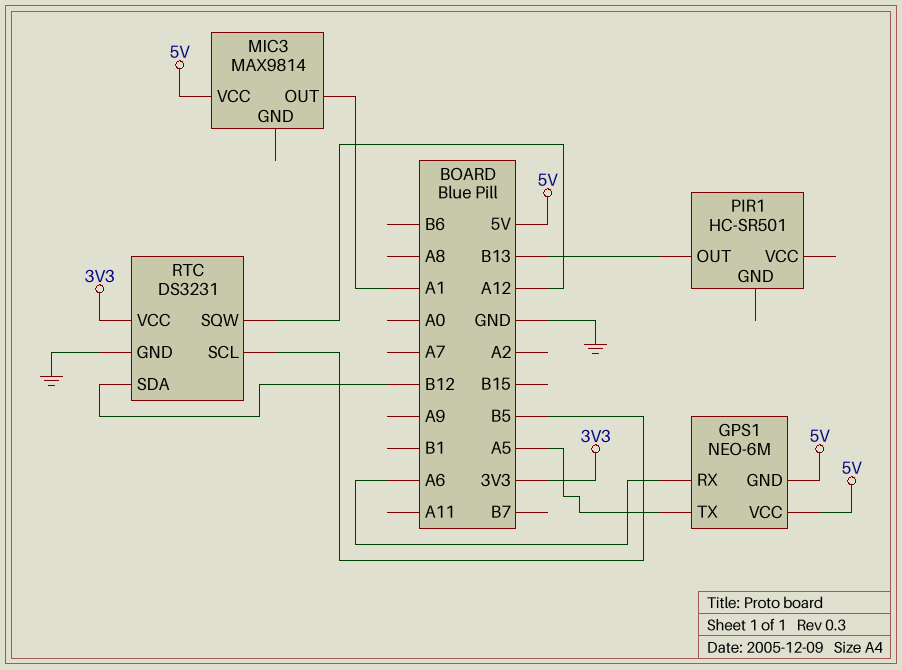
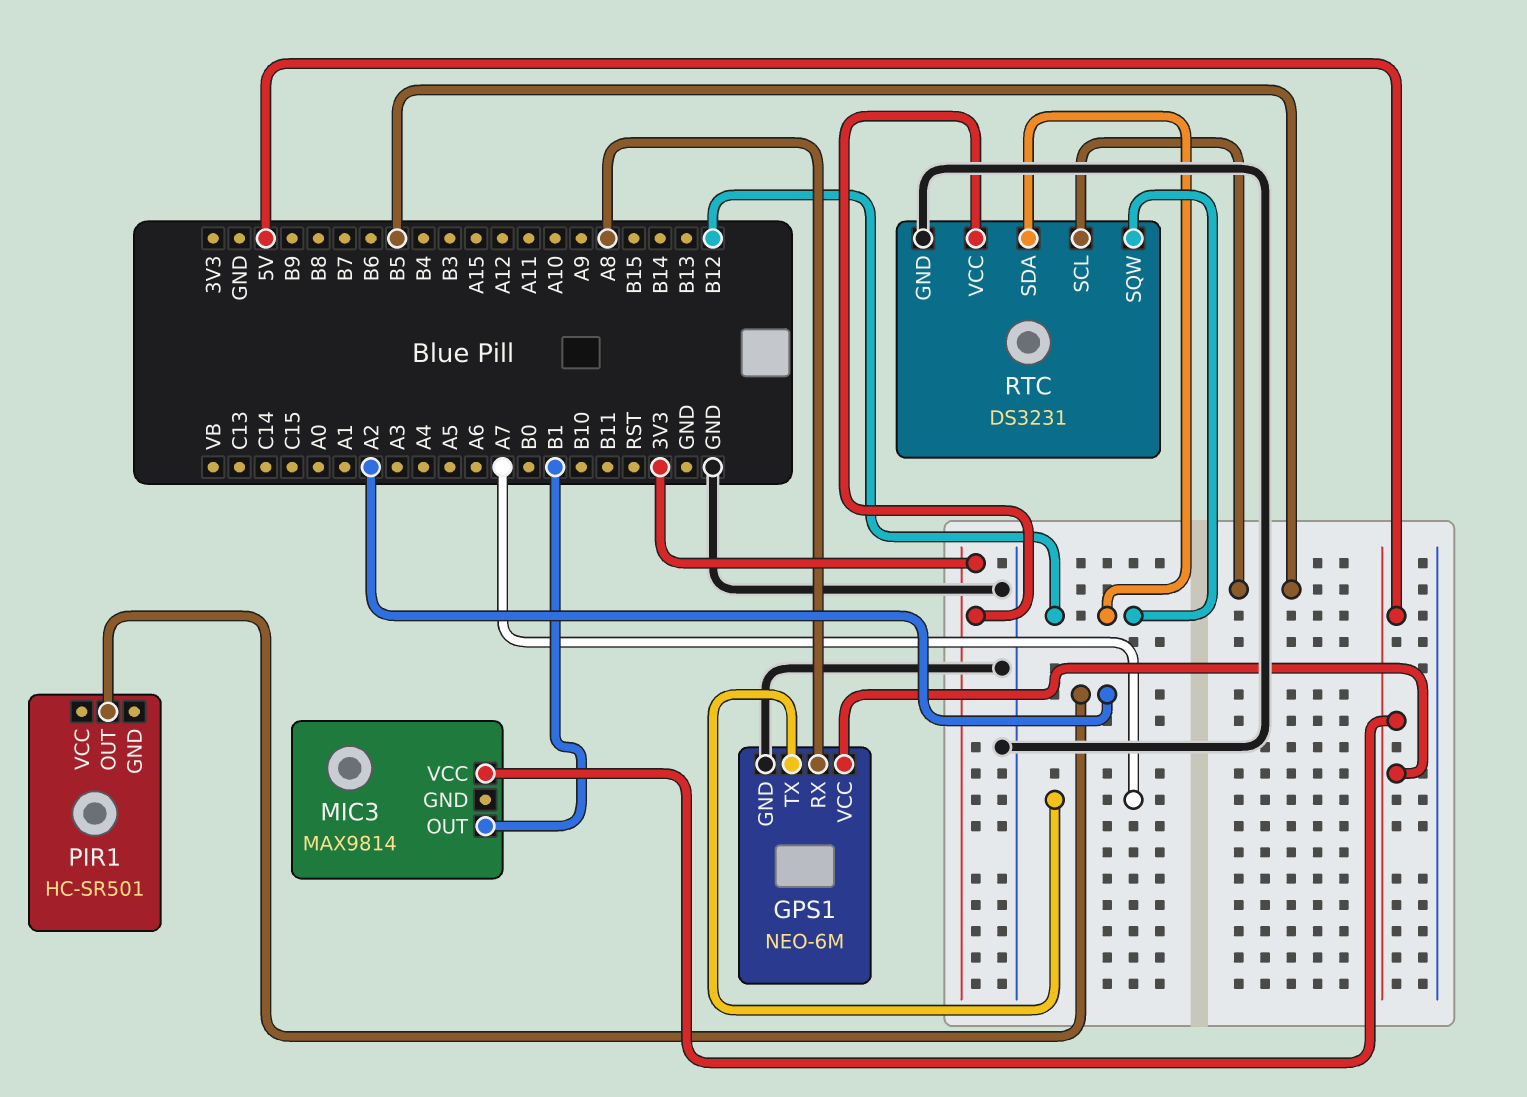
GPS1 pin GND: 5V -> GND
GPS1 pin RX: A6 -> A8
GPS1 pin TX: A5 -> A7
MIC3 pin OUT: A1 -> B1
PIR1 pin OUT: B13 -> A2
RTC pin SQW: A12 -> B12

